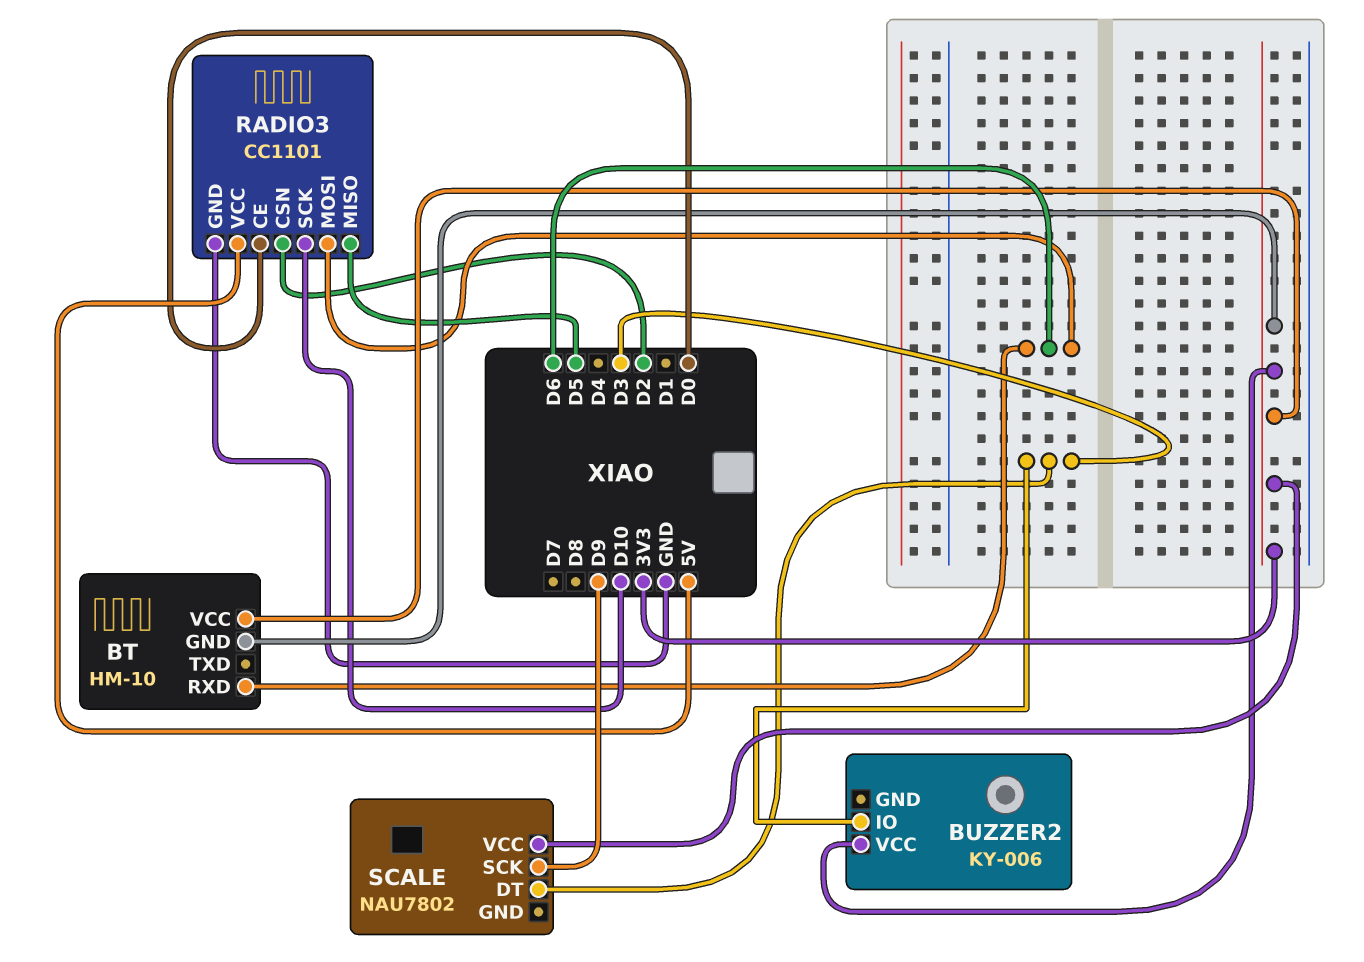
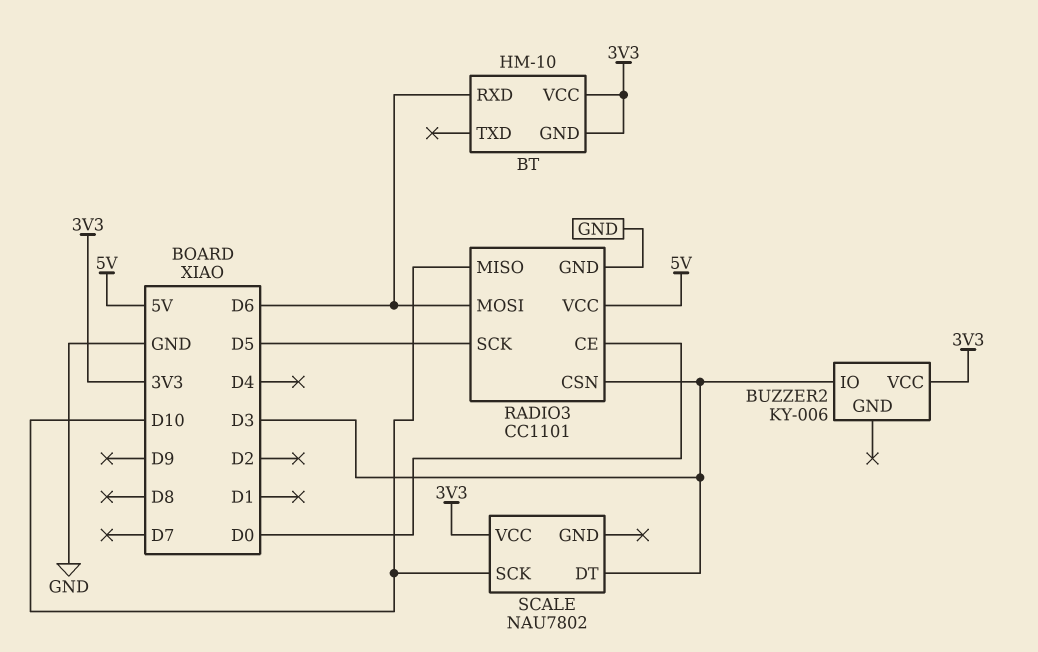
RADIO3 pin CSN: D2 -> D3
RADIO3 pin MISO: D5 -> D10
RADIO3 pin SCK: D10 -> D5
SCALE pin SCK: D9 -> D10

